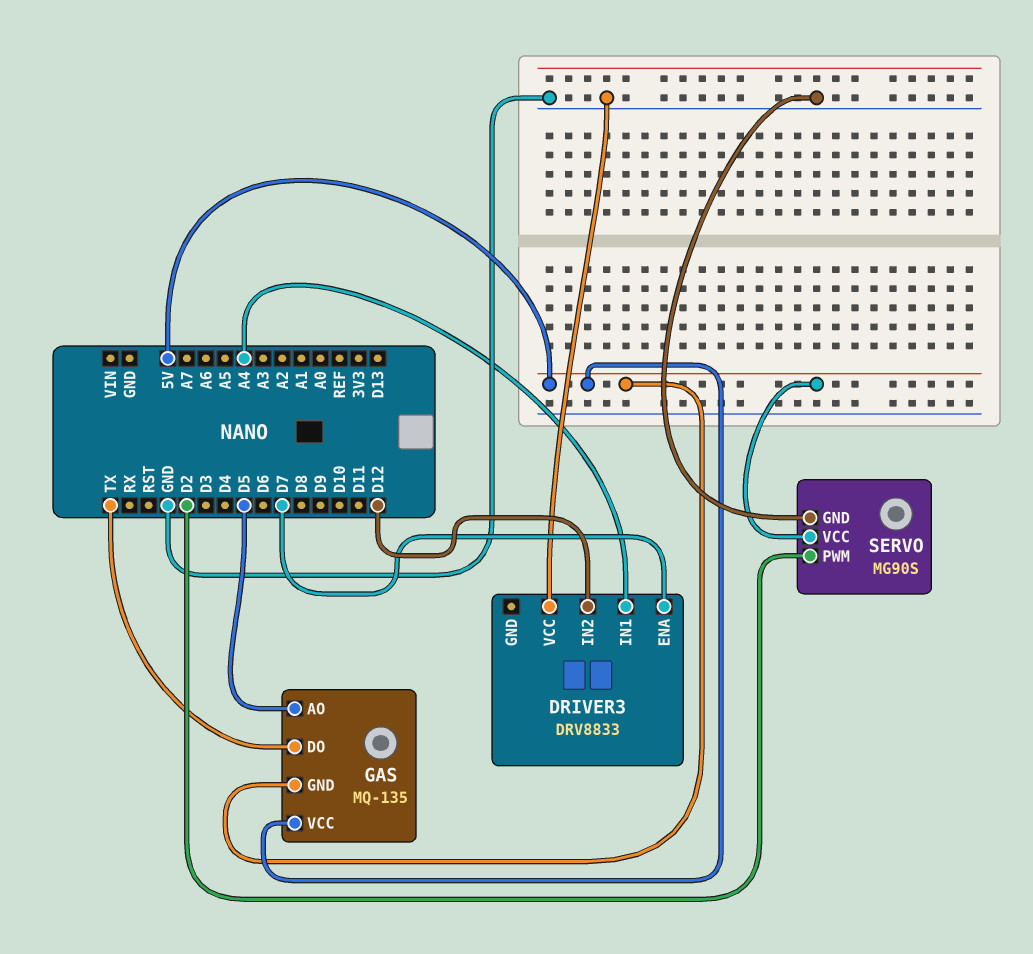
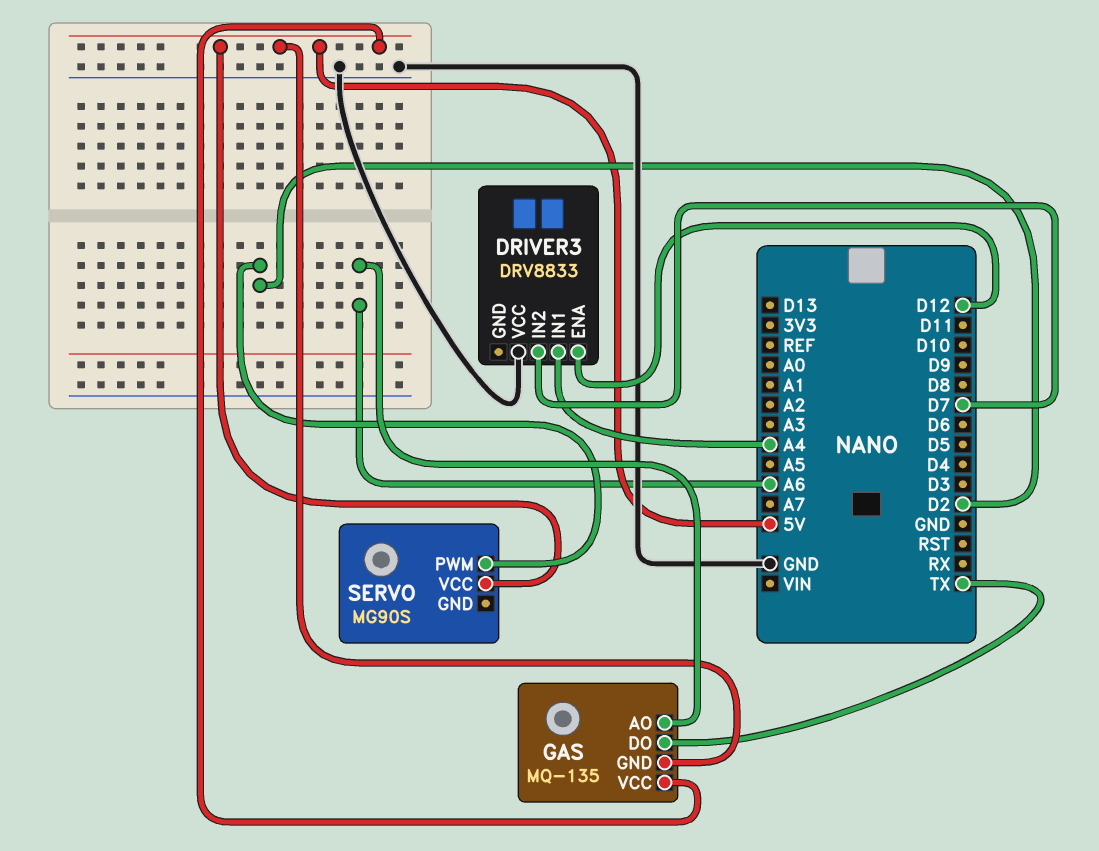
DRIVER3 pin ENA: D7 -> D12
DRIVER3 pin IN2: D12 -> D7
GAS pin AO: D5 -> A6
SERVO pin GND: GND -> none

